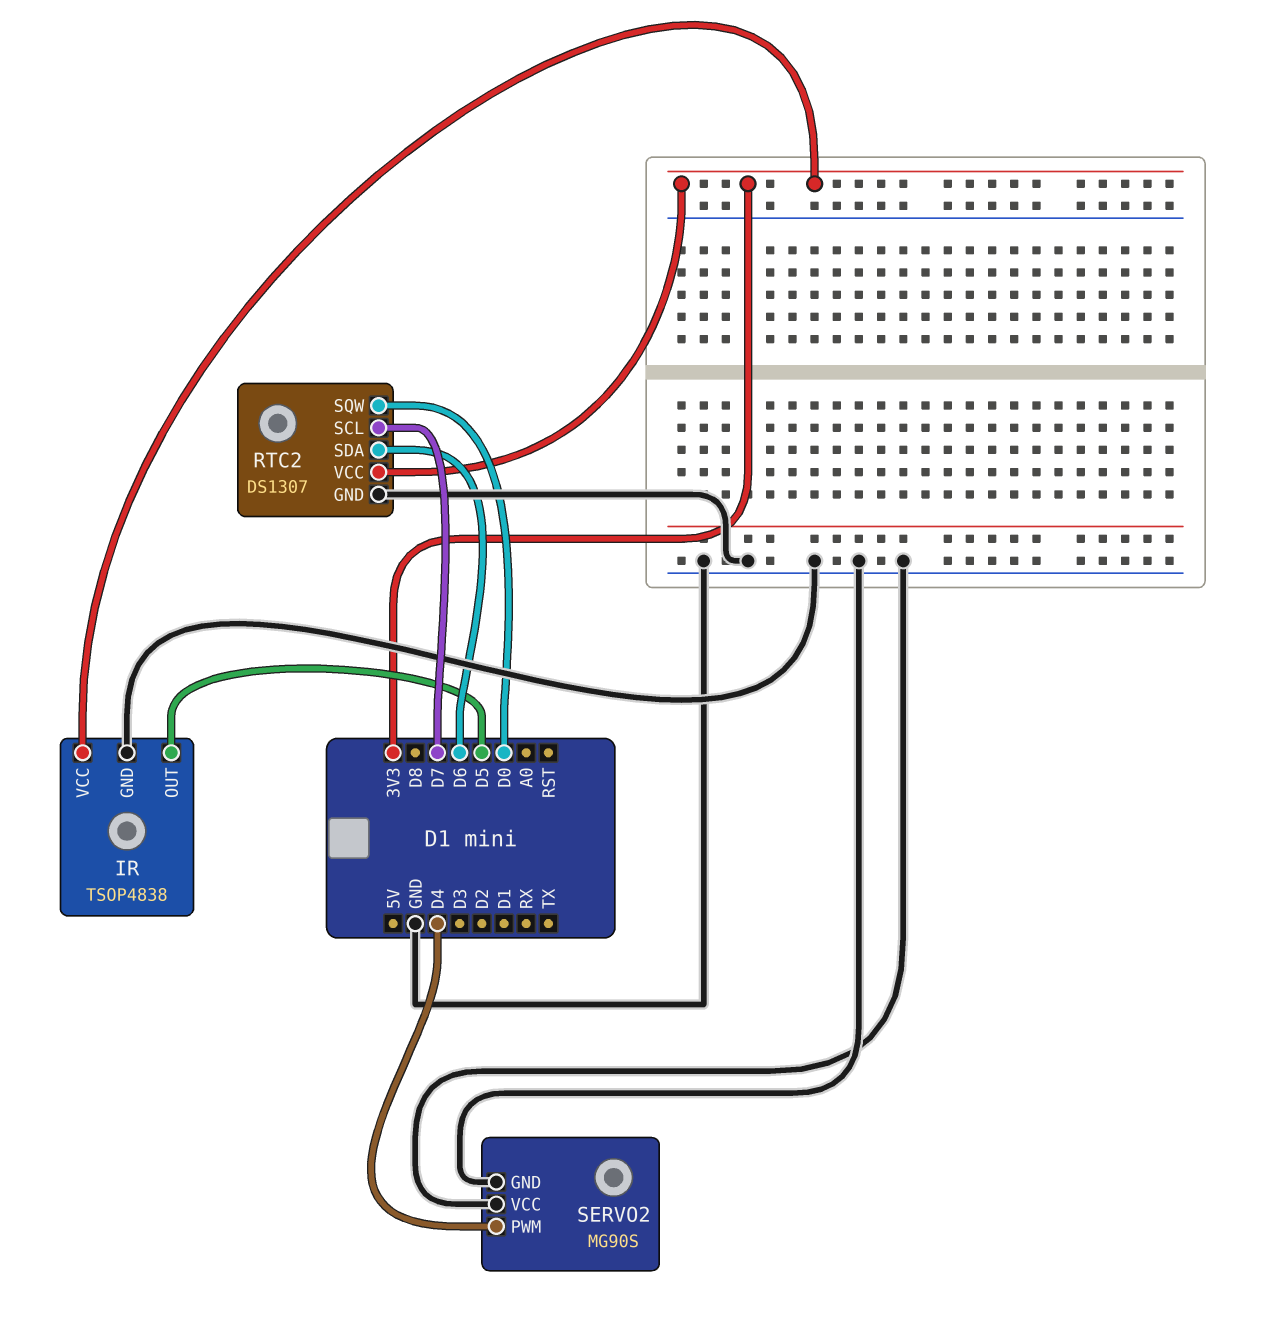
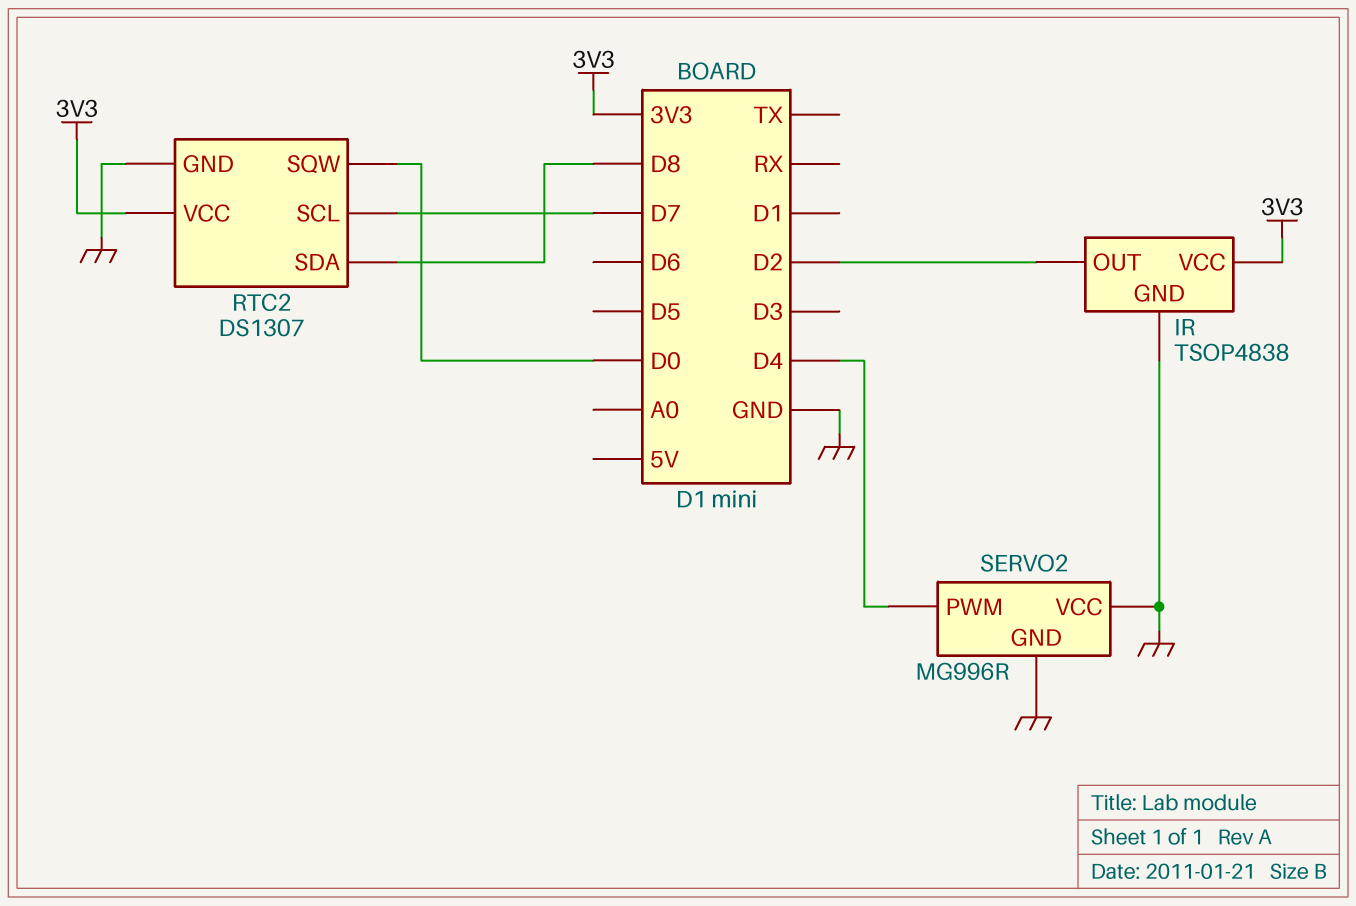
IR pin OUT: D5 -> D2
RTC2 pin SDA: D6 -> D8
SERVO2: MG90S -> MG996R

